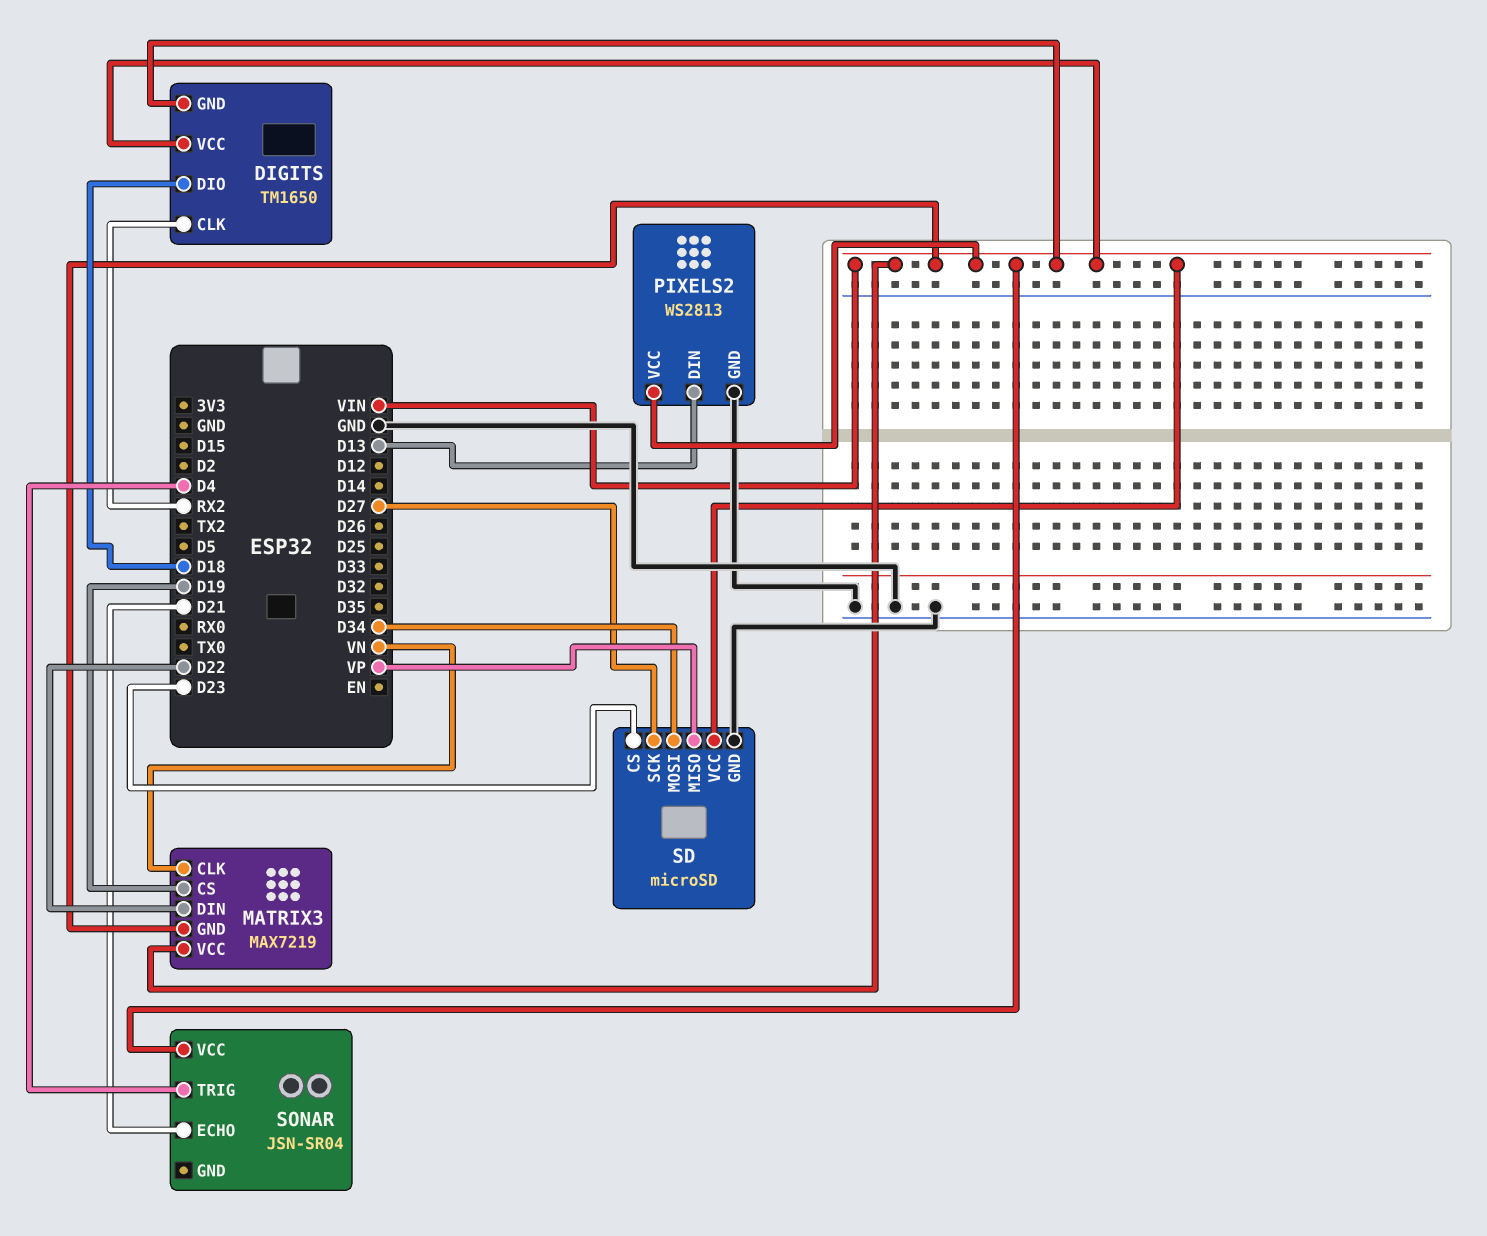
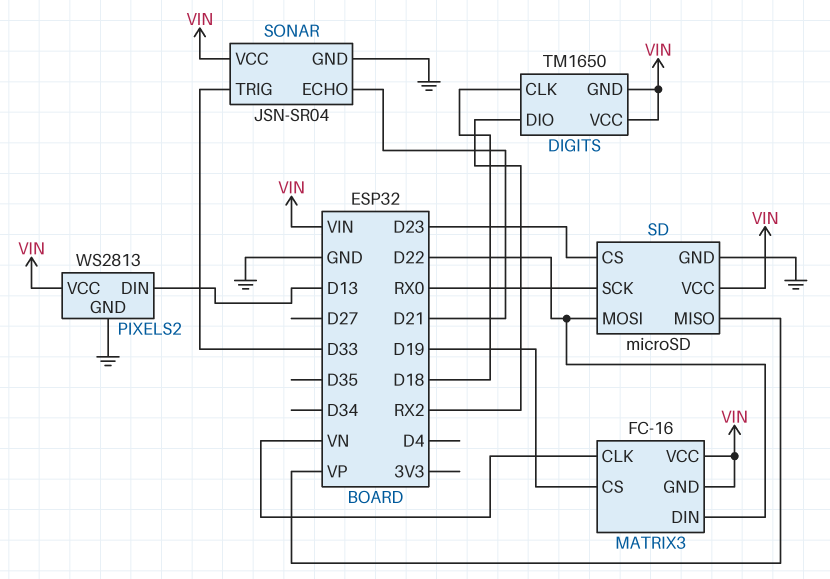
DIGITS pin CLK: RX2 -> D18
DIGITS pin DIO: D18 -> RX2
MATRIX3: MAX7219 -> FC-16
SD pin MOSI: D34 -> D22
SD pin SCK: D27 -> RX0
SONAR pin GND: none -> GND
SONAR pin TRIG: D4 -> D33

